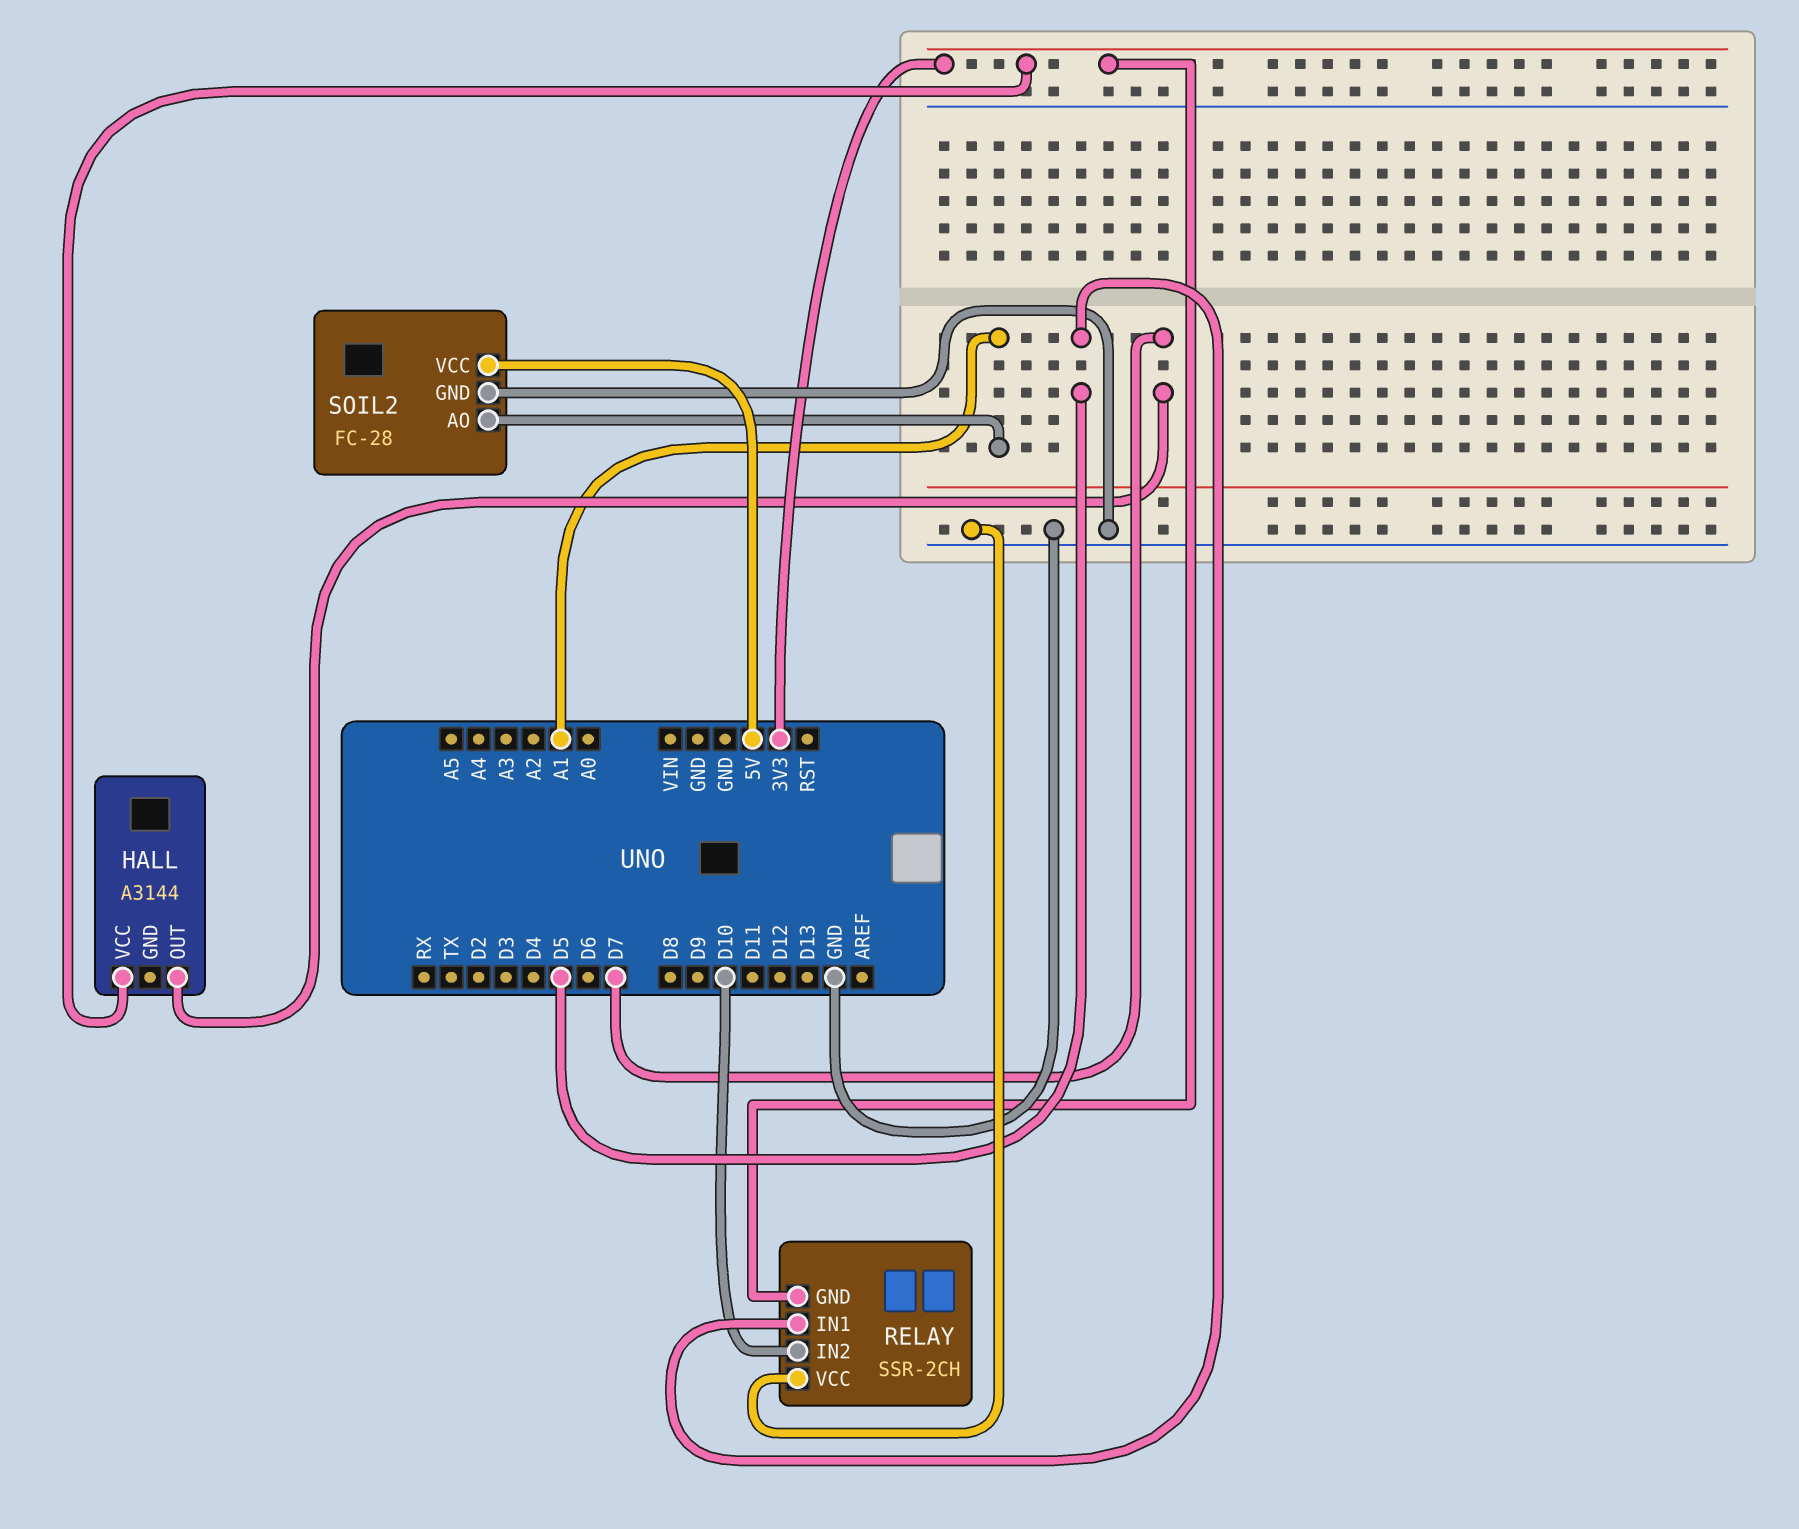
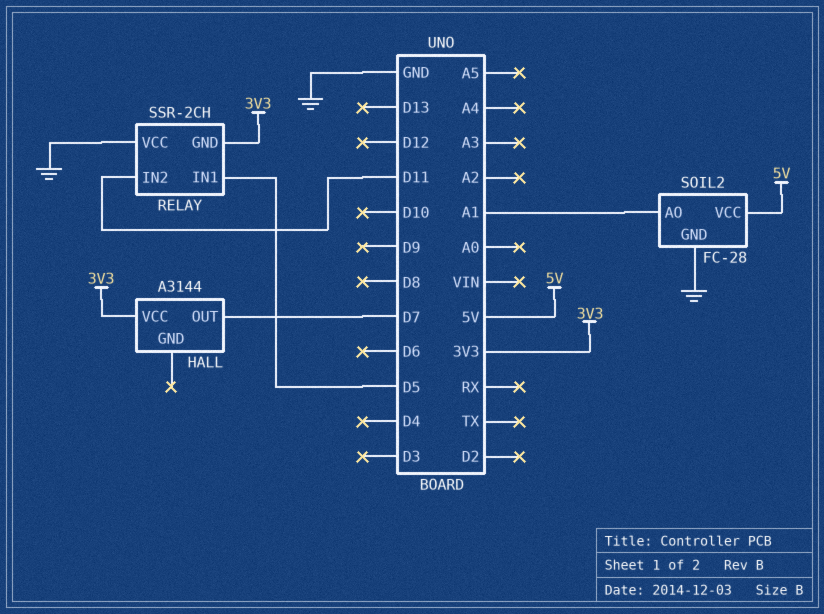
RELAY pin IN2: D10 -> D11

